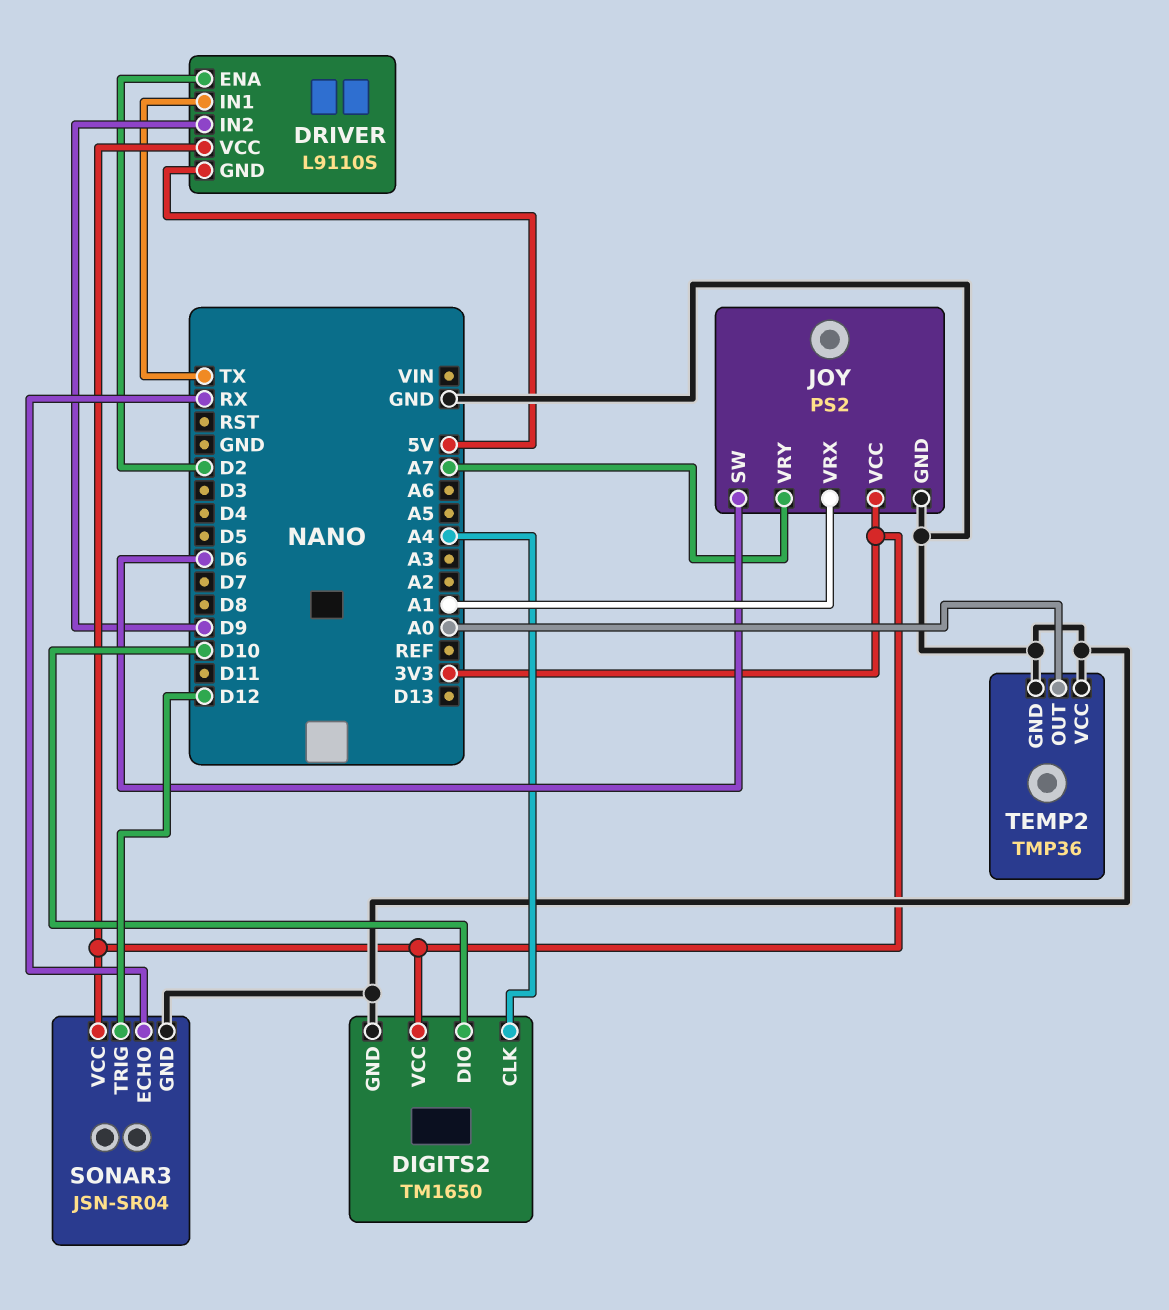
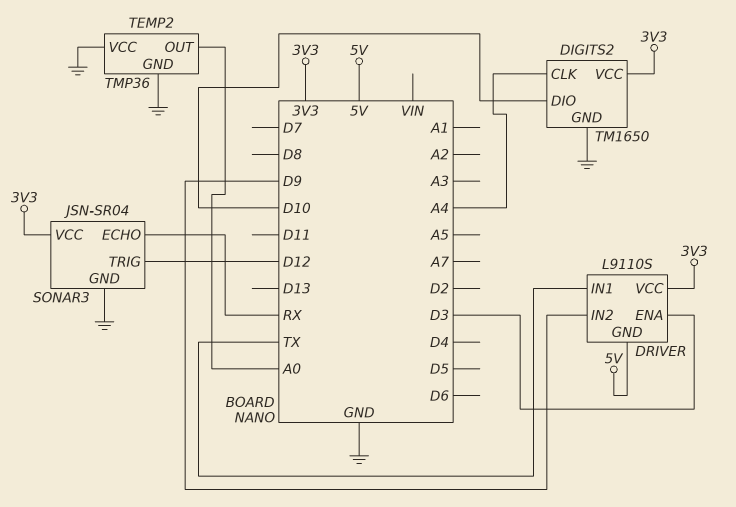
DRIVER pin ENA: D2 -> D3
JOY: PS2 -> none
JOY pin GND: GND -> none
JOY pin SW: D6 -> none
JOY pin VCC: 3V3 -> none
JOY pin VRX: A1 -> none
JOY pin VRY: A7 -> none

